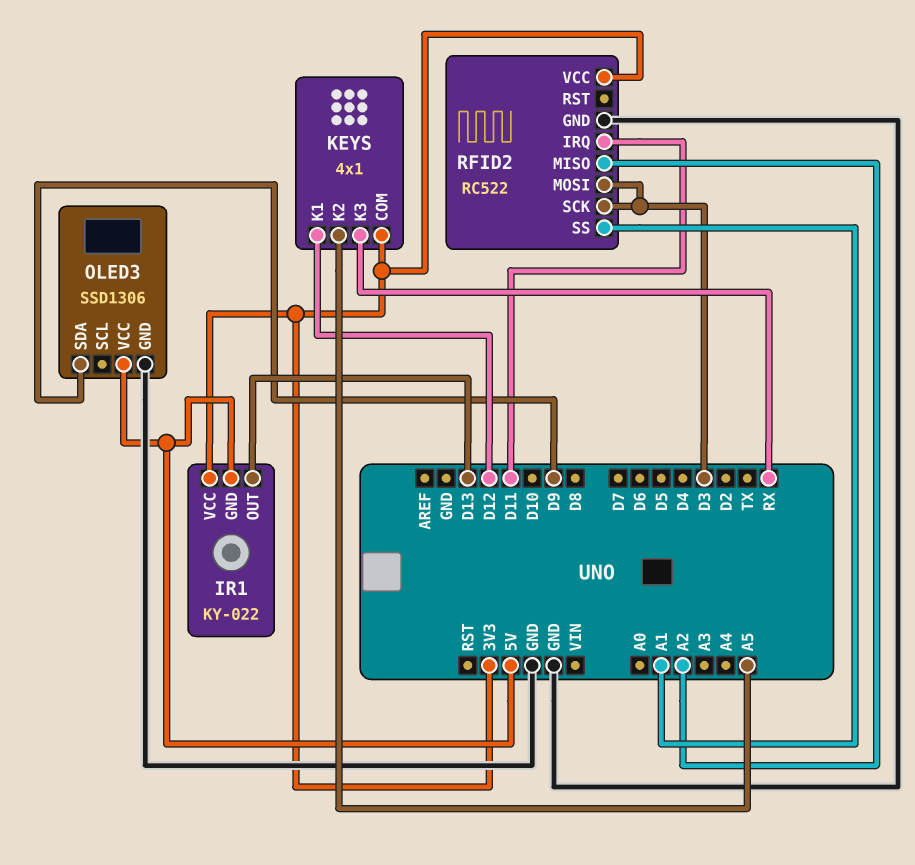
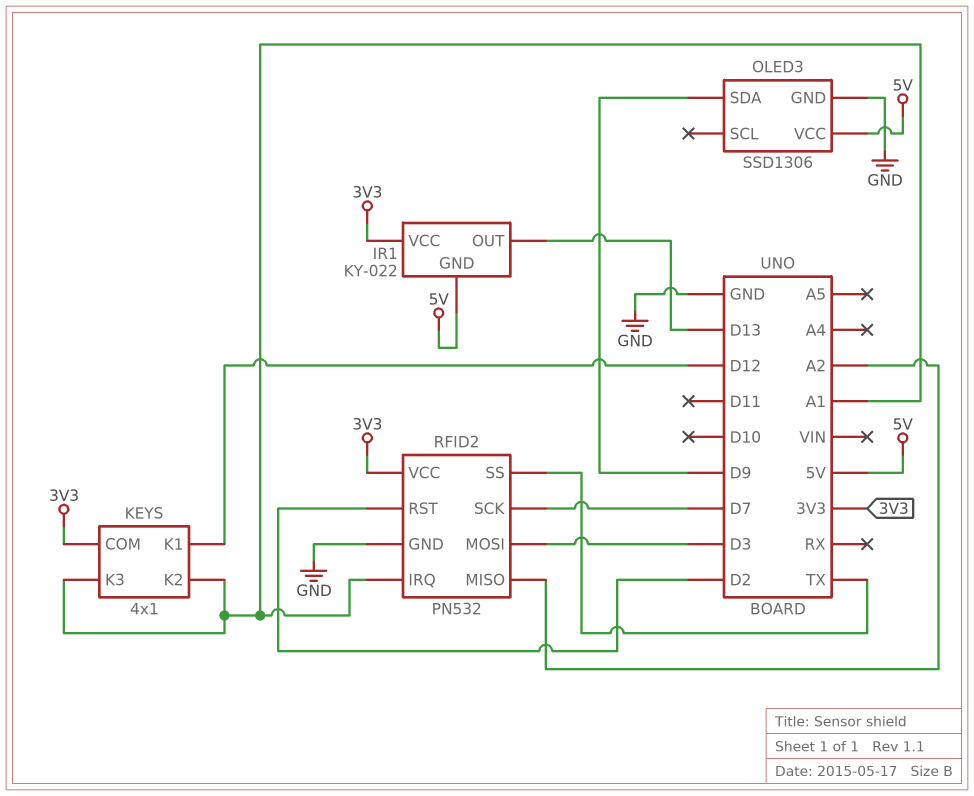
KEYS pin K2: A5 -> A1
KEYS pin K3: RX -> A1
RFID2: RC522 -> PN532
RFID2 pin IRQ: D11 -> A1
RFID2 pin RST: none -> D2
RFID2 pin SCK: D3 -> D7
RFID2 pin SS: A1 -> TX

